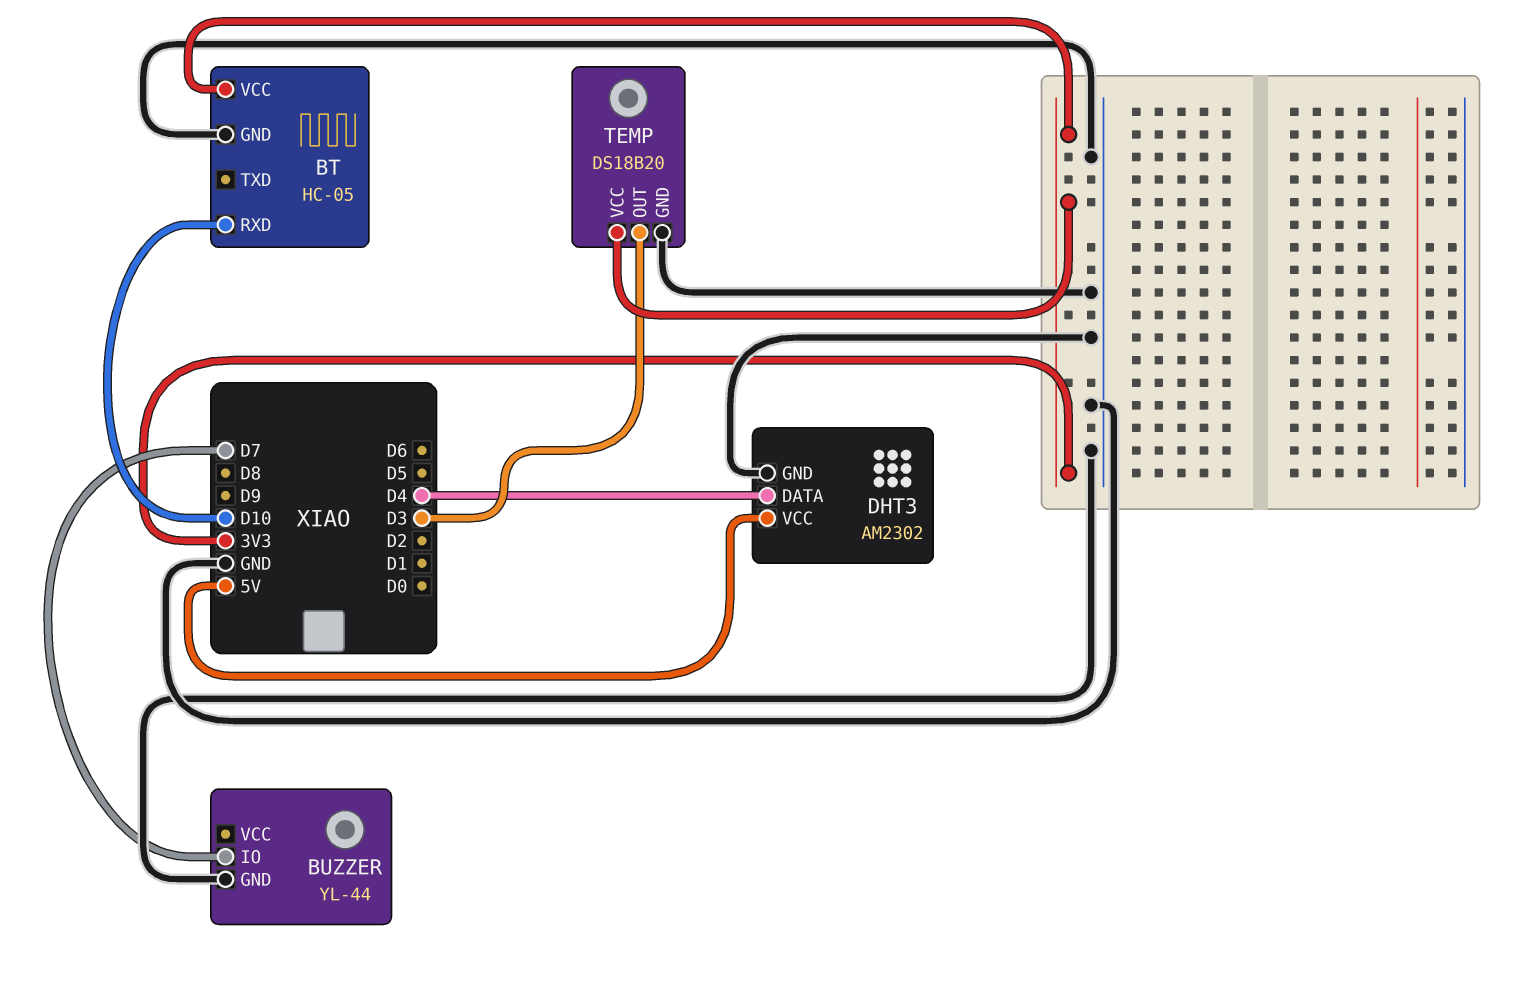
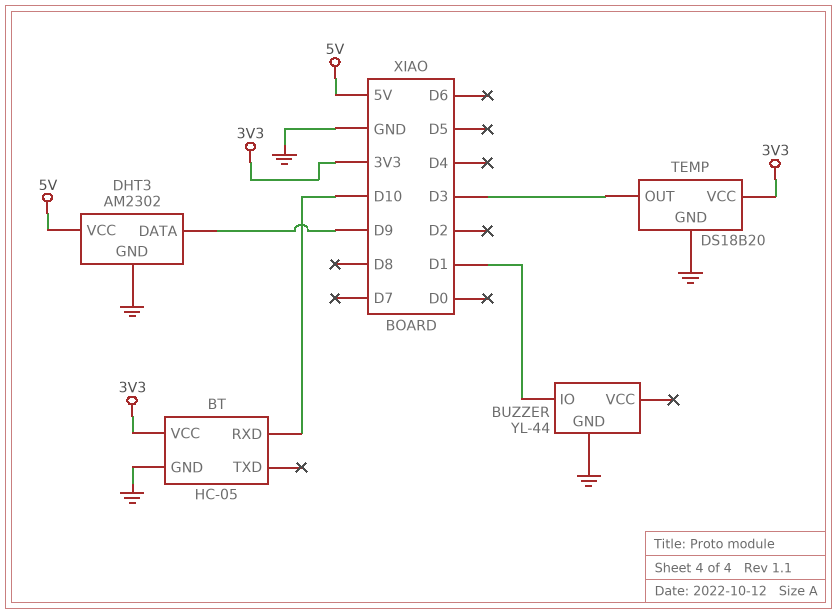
BUZZER pin IO: D7 -> D1
DHT3 pin DATA: D4 -> D9

